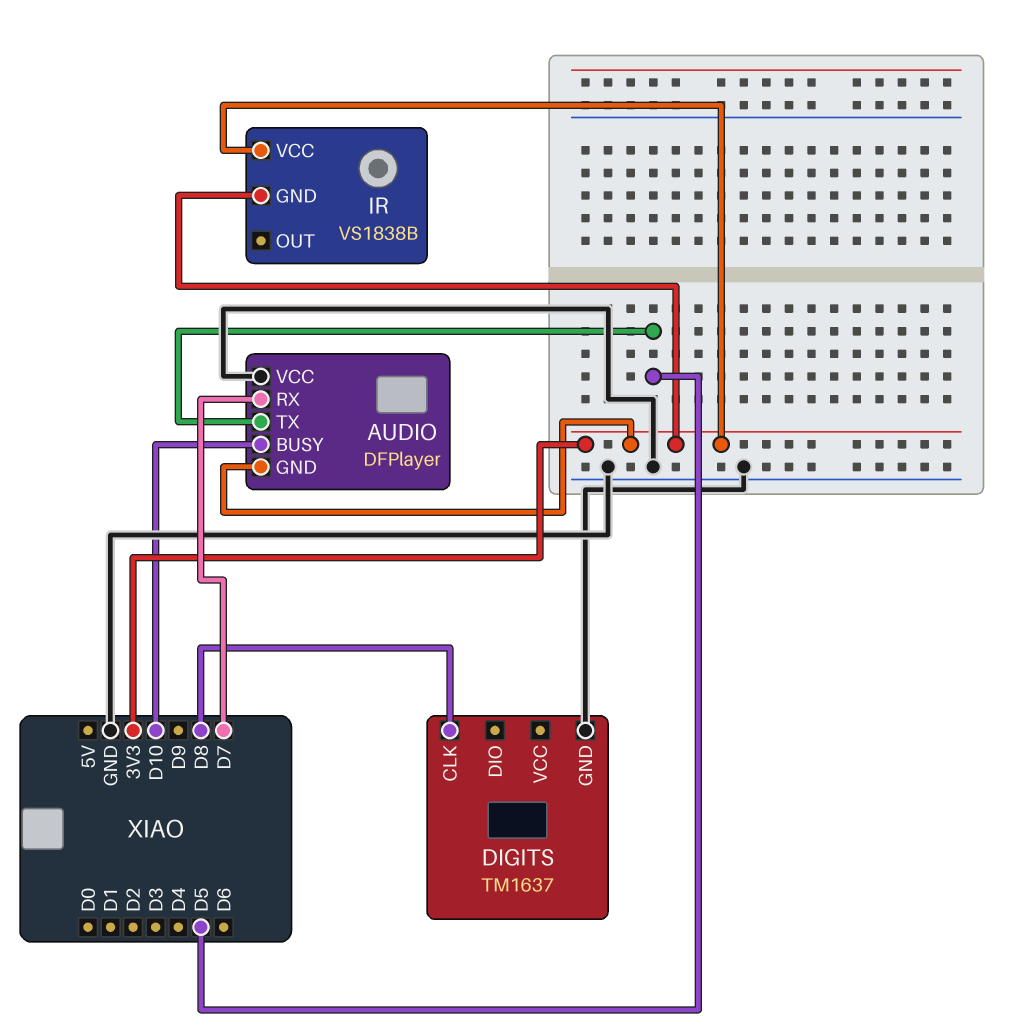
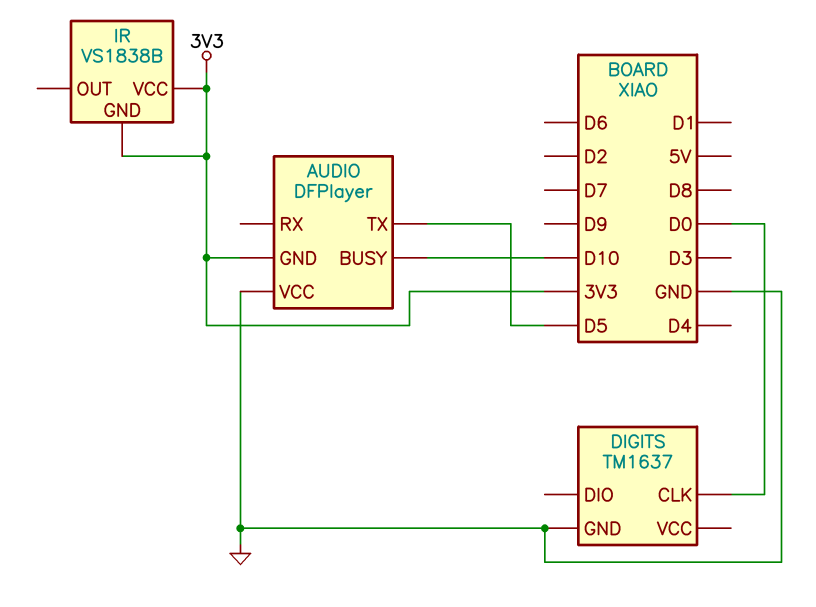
AUDIO pin RX: D7 -> none
DIGITS pin CLK: D8 -> D0

